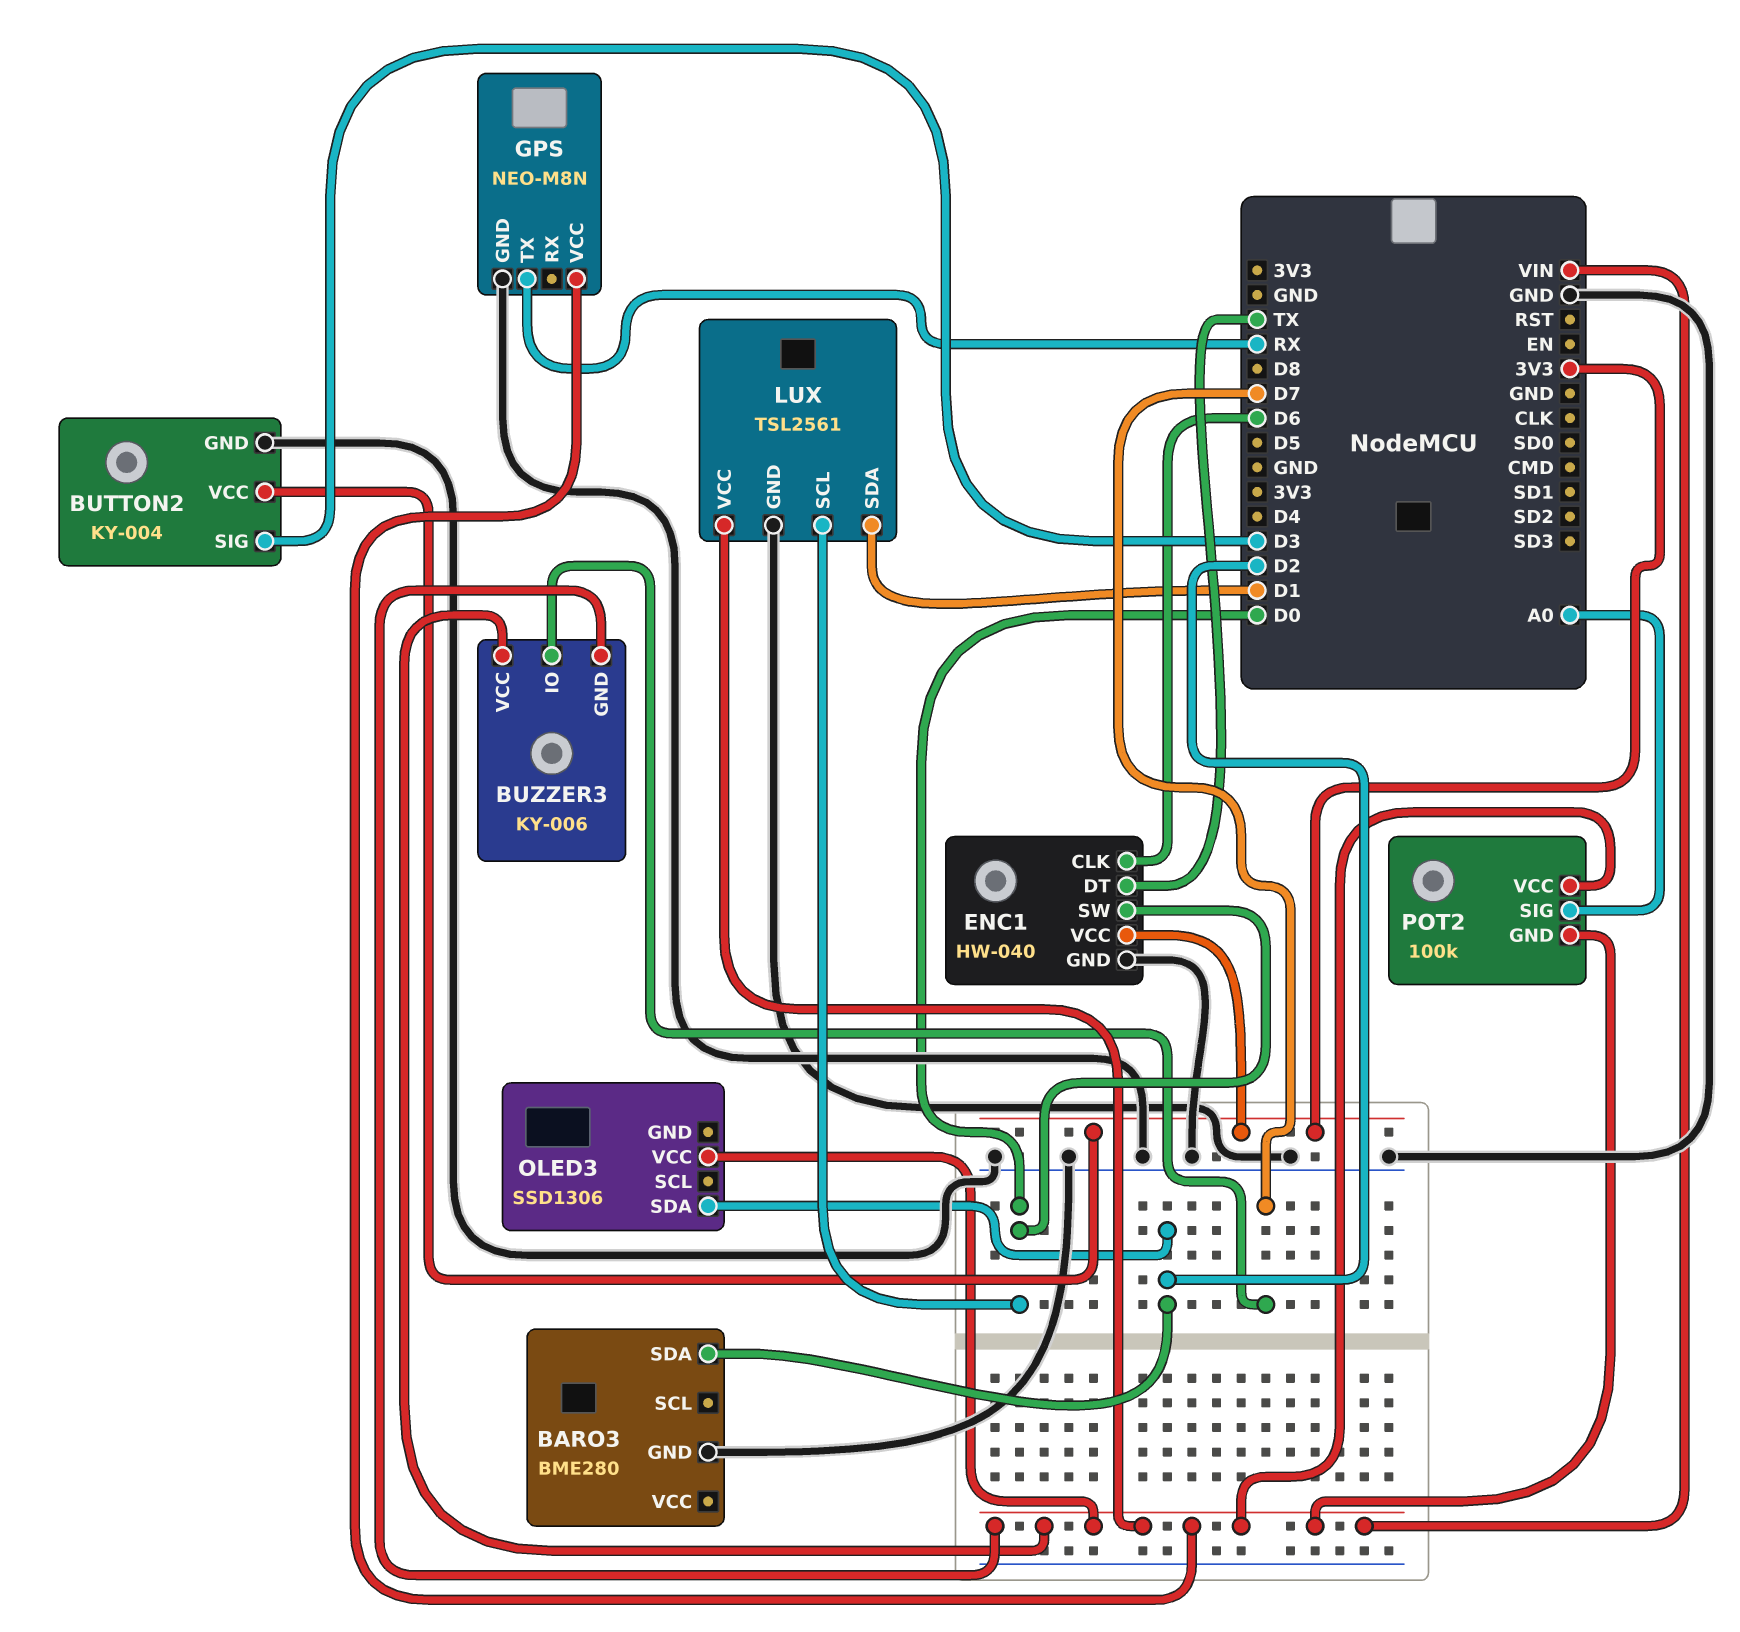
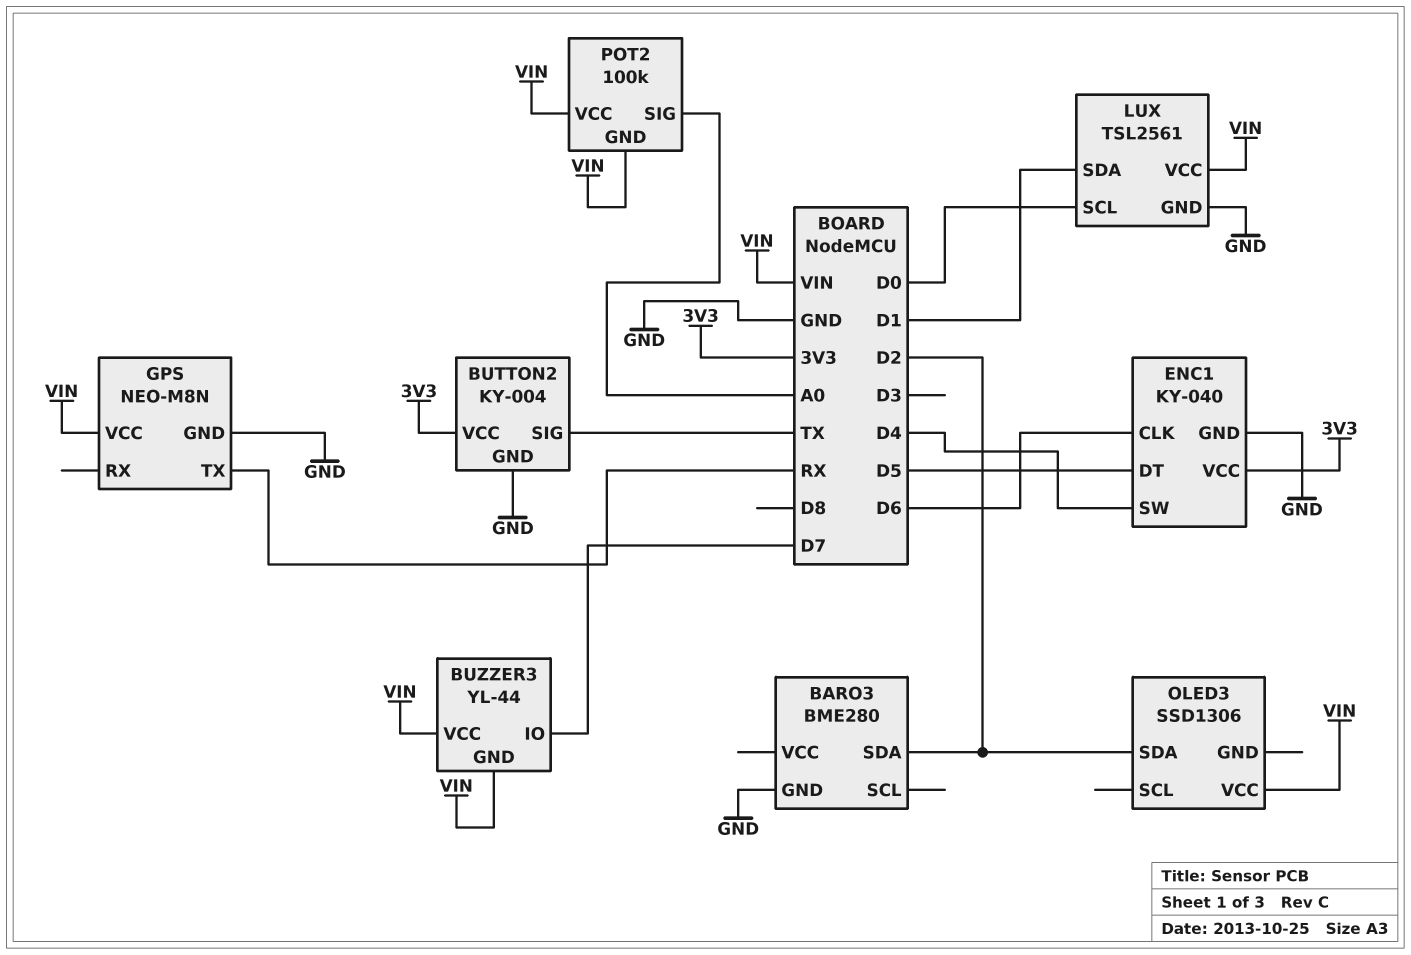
BUTTON2 pin SIG: D3 -> TX
BUZZER3: KY-006 -> YL-44
ENC1: HW-040 -> KY-040
ENC1 pin DT: TX -> D5
ENC1 pin SW: D0 -> D4

